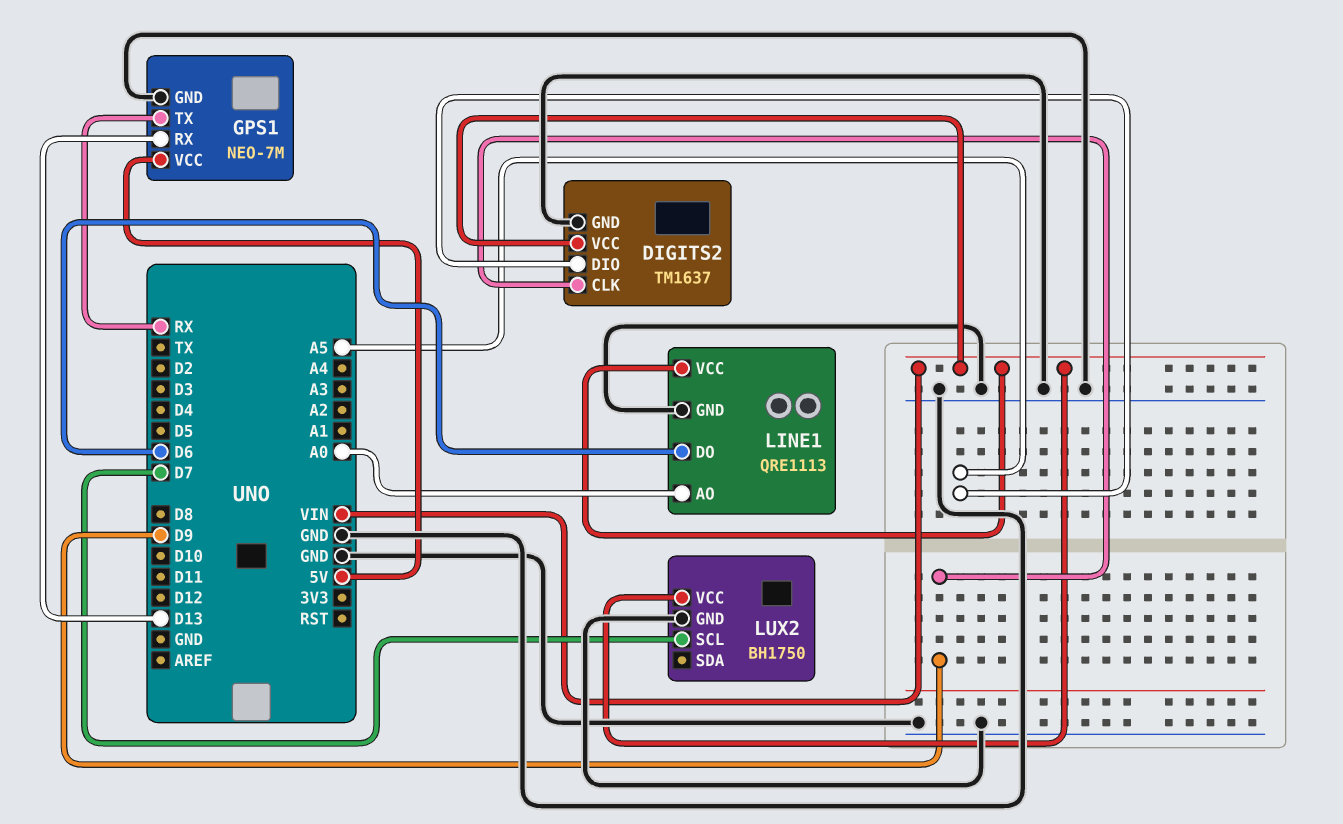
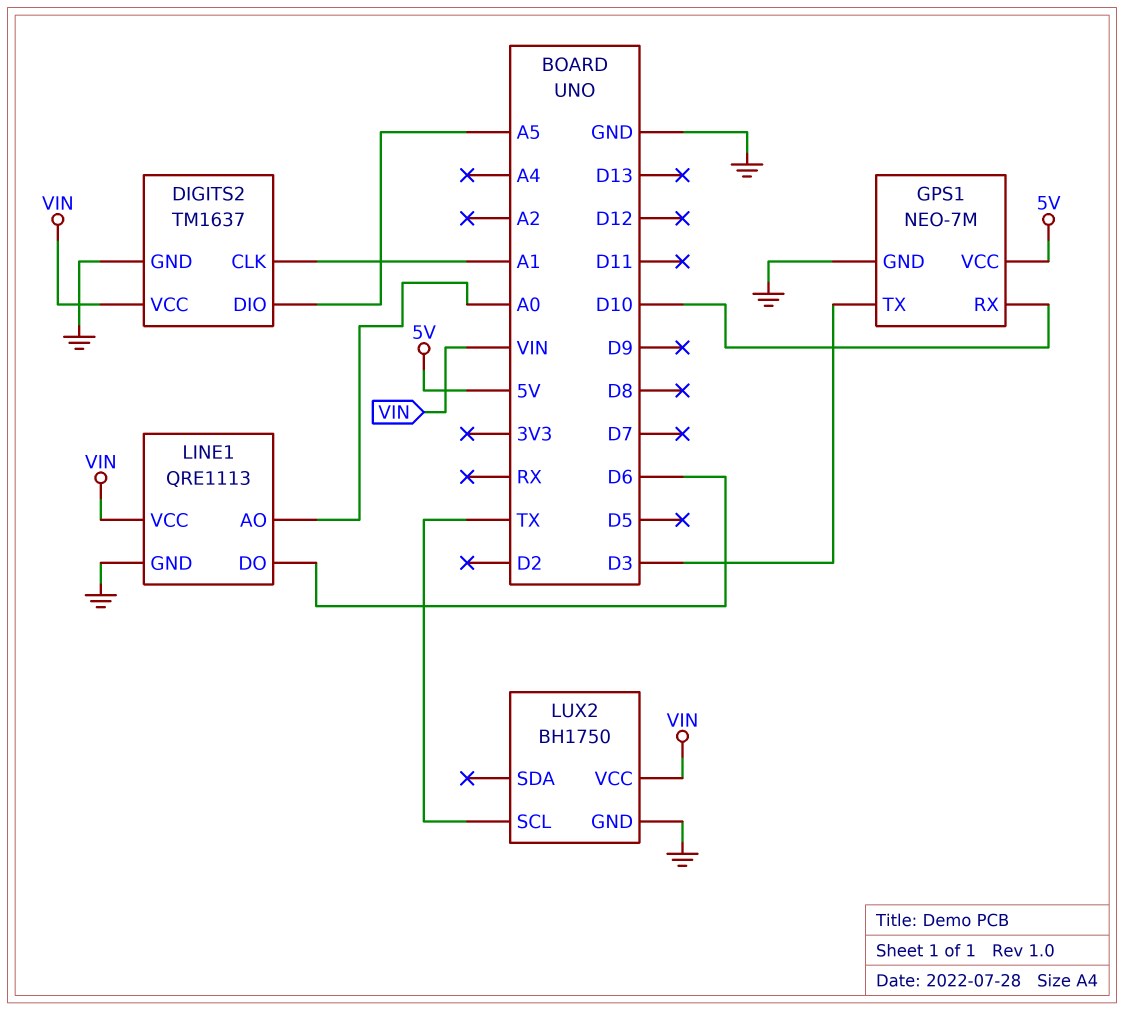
DIGITS2 pin CLK: D9 -> A1
GPS1 pin RX: D13 -> D10
GPS1 pin TX: RX -> D3
LUX2 pin SCL: D7 -> TX

